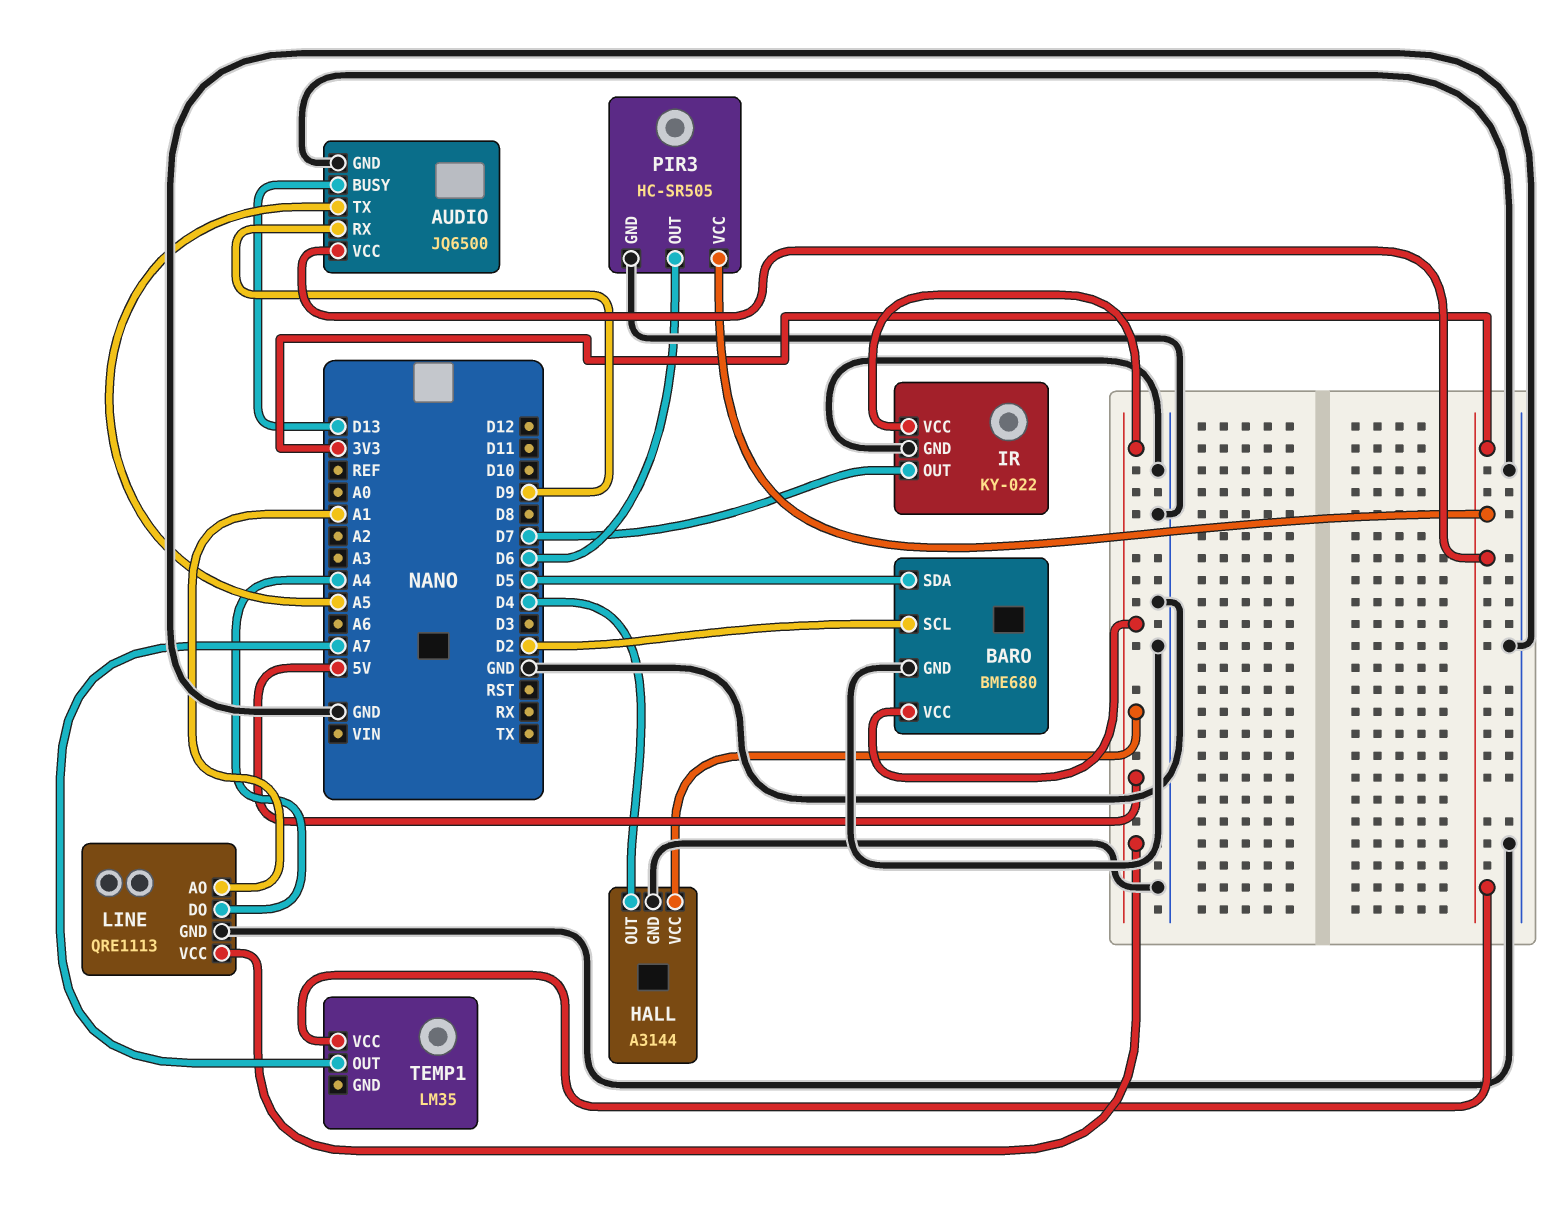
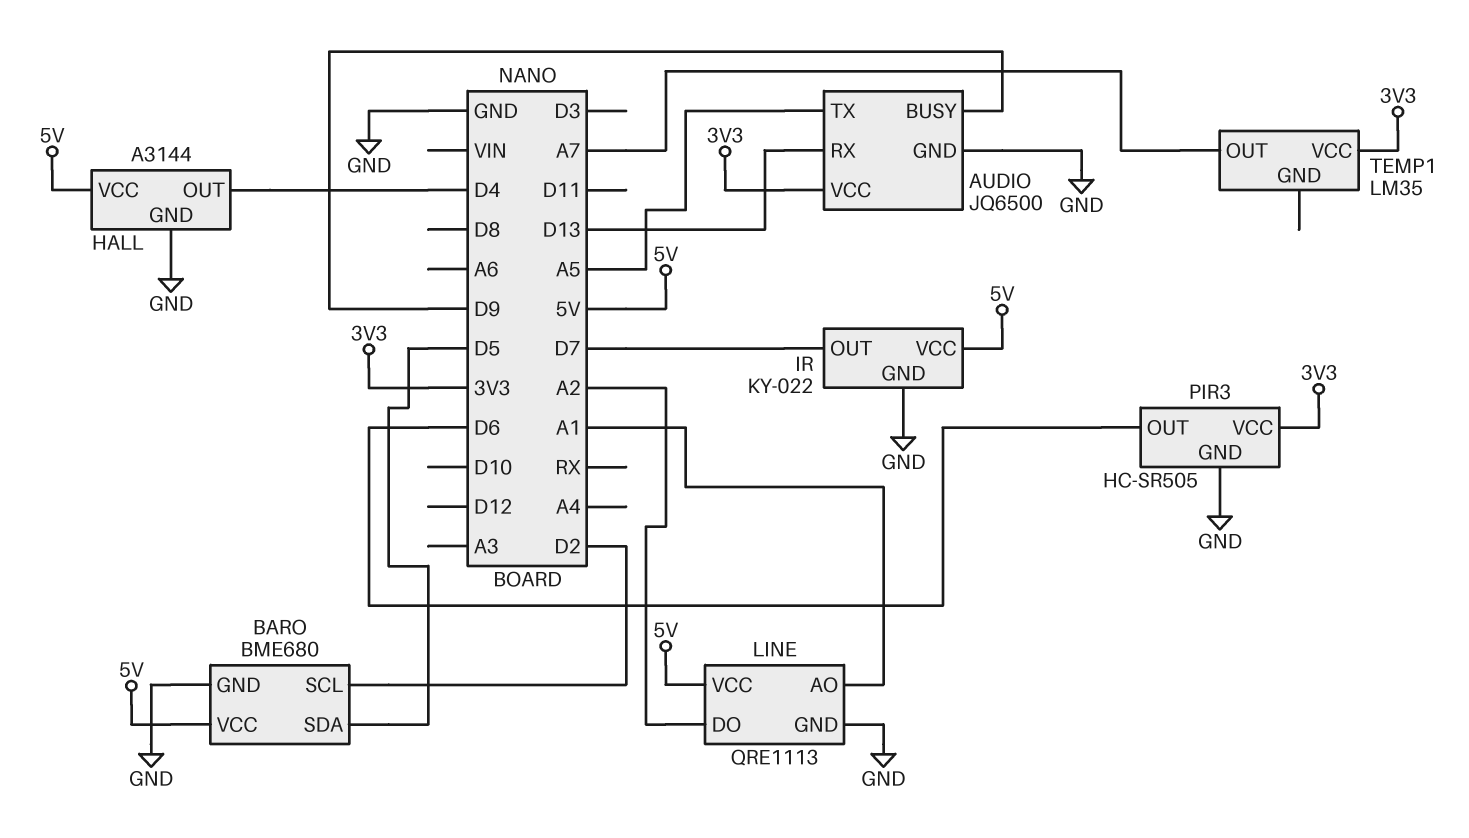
AUDIO pin BUSY: D13 -> D9
AUDIO pin RX: D9 -> D13
LINE pin DO: A4 -> A2

